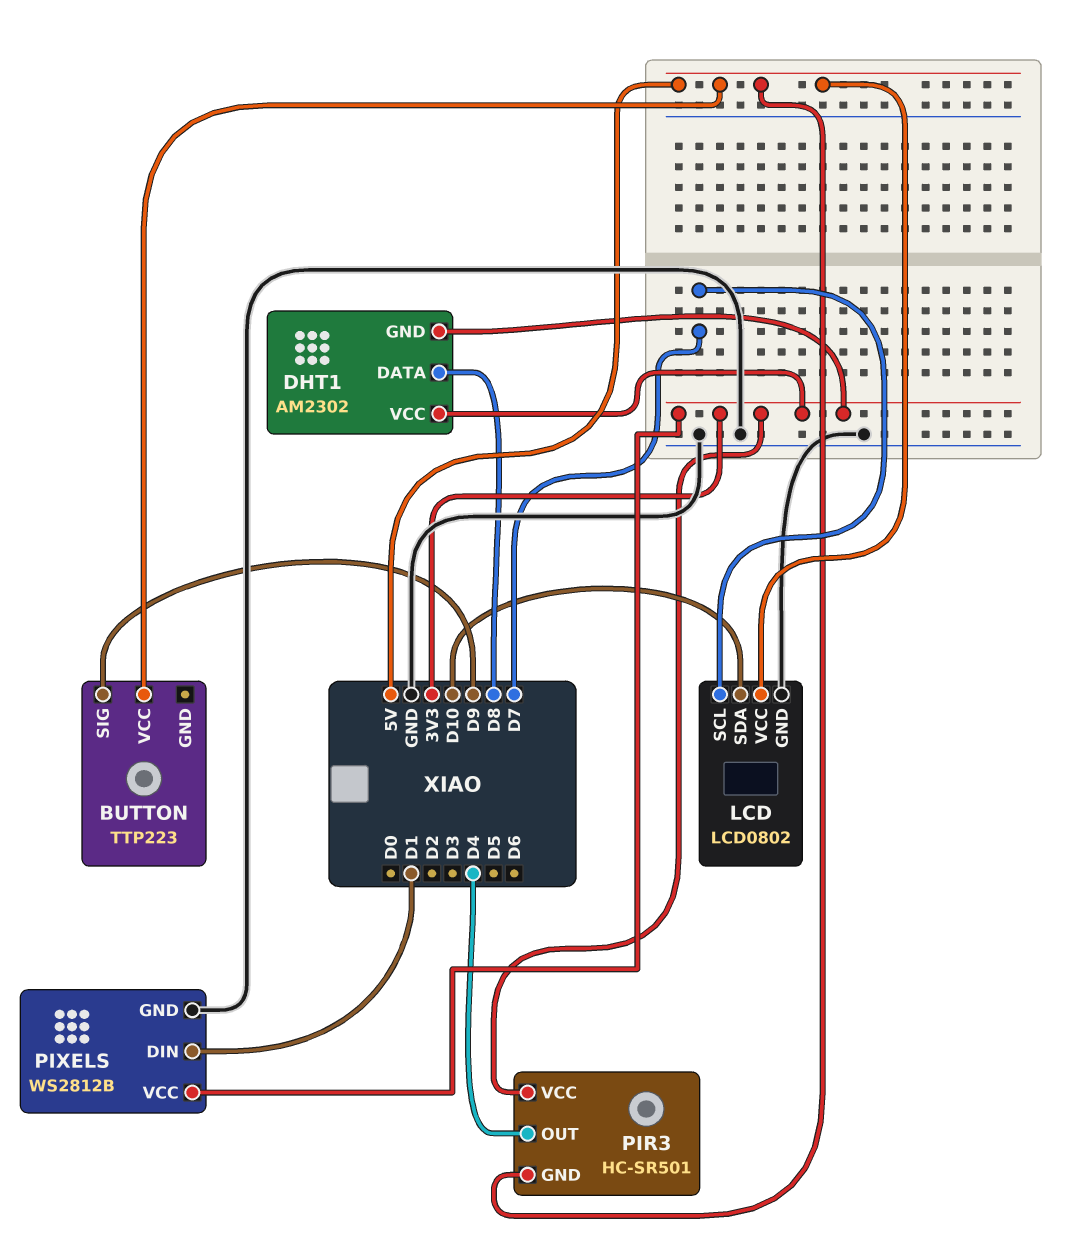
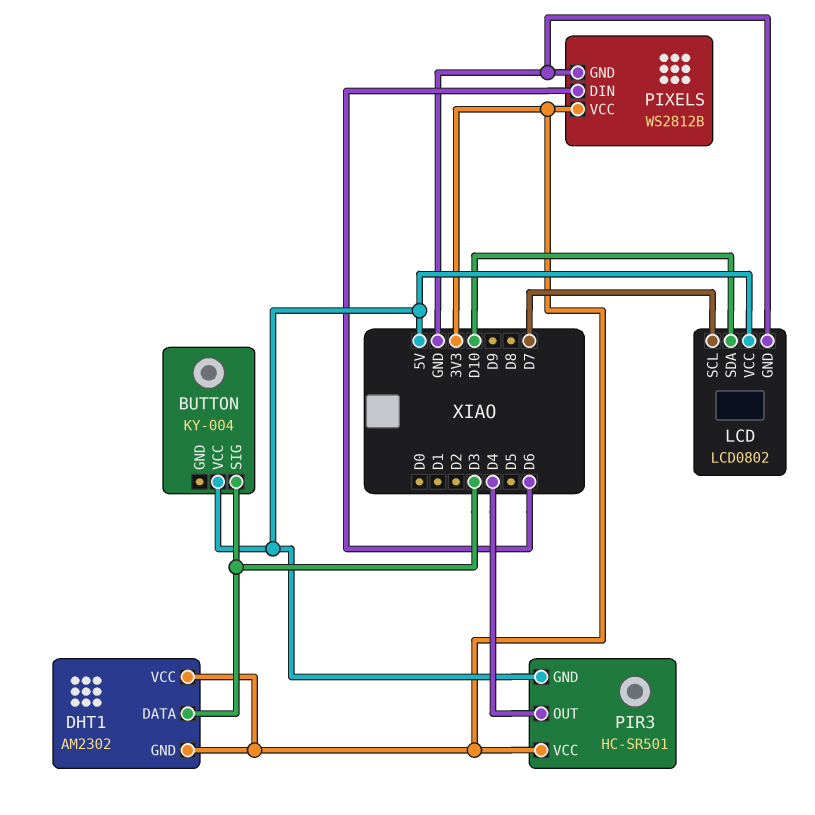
BUTTON: TTP223 -> KY-004
BUTTON pin SIG: D9 -> D3
DHT1 pin DATA: D8 -> D3
PIXELS pin DIN: D1 -> D6

